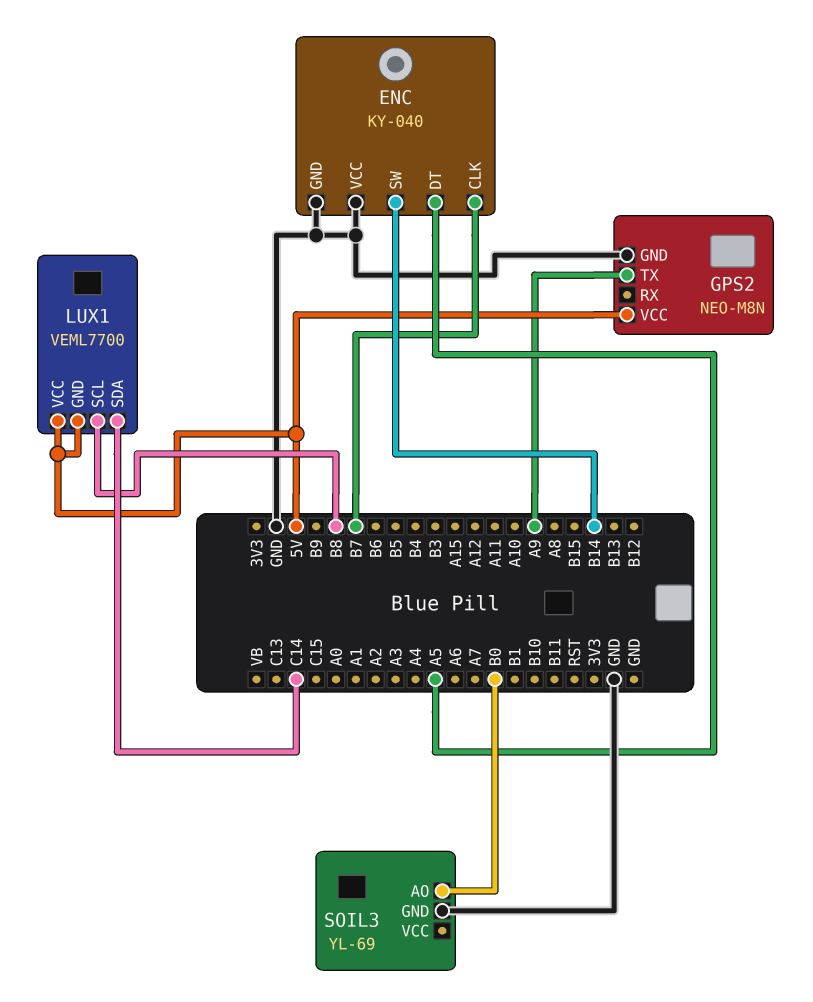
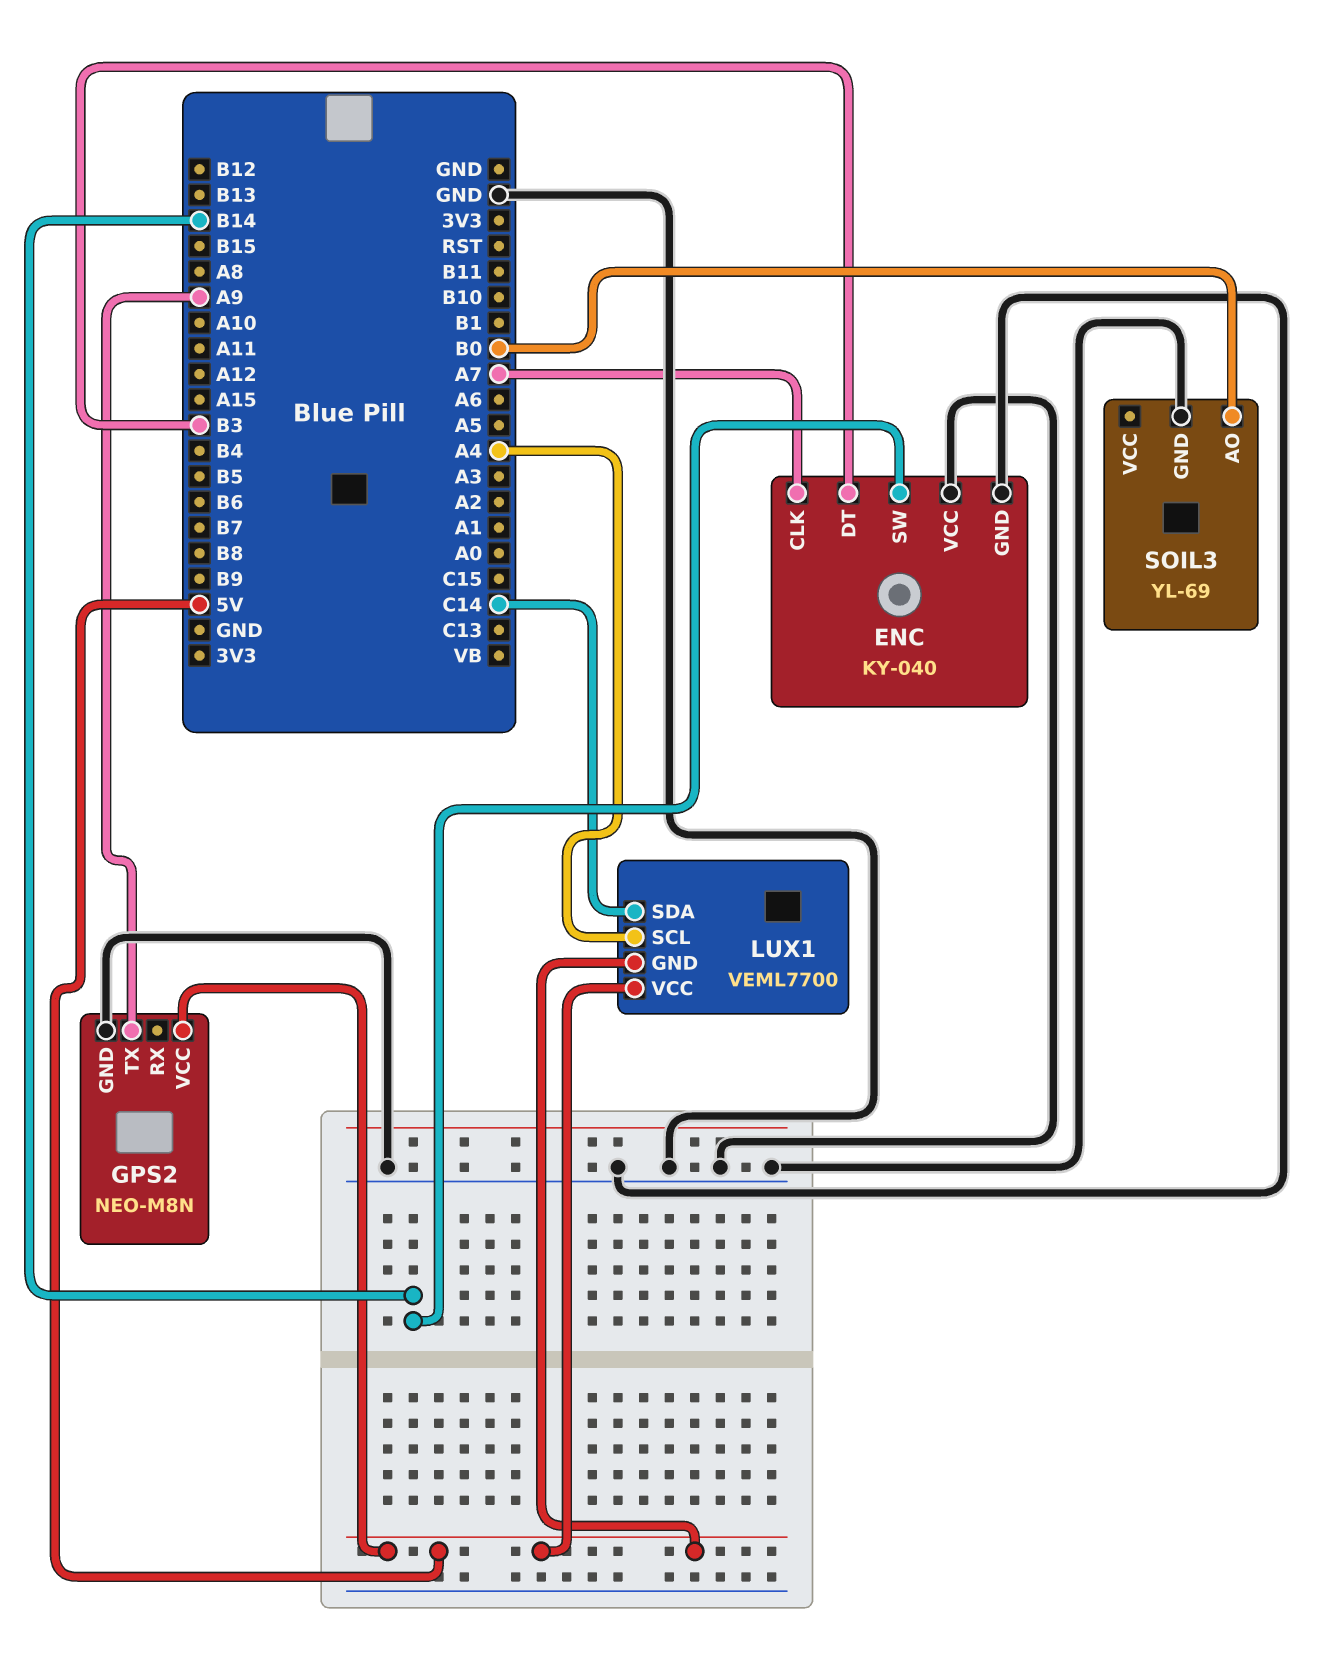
ENC pin CLK: B7 -> A7
ENC pin DT: A5 -> B3
LUX1 pin SCL: B8 -> A4

